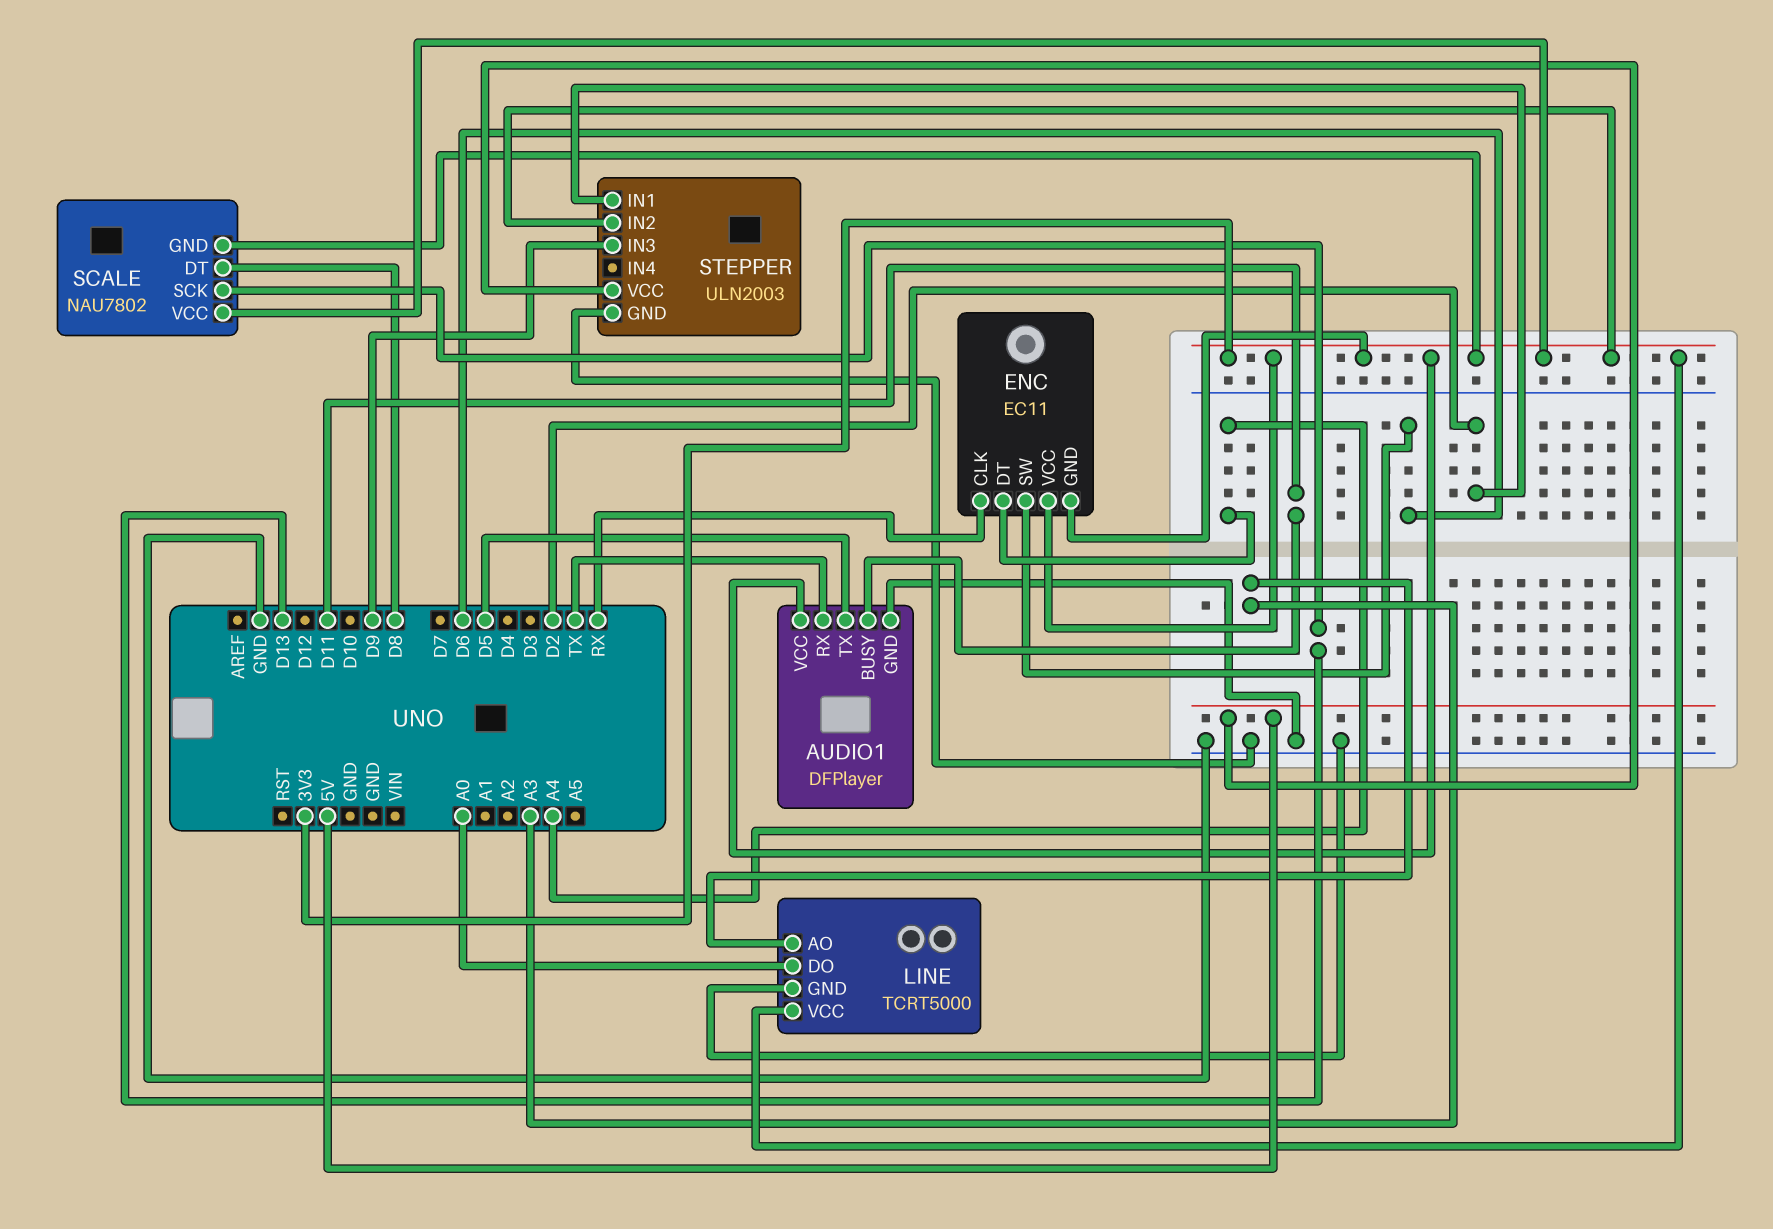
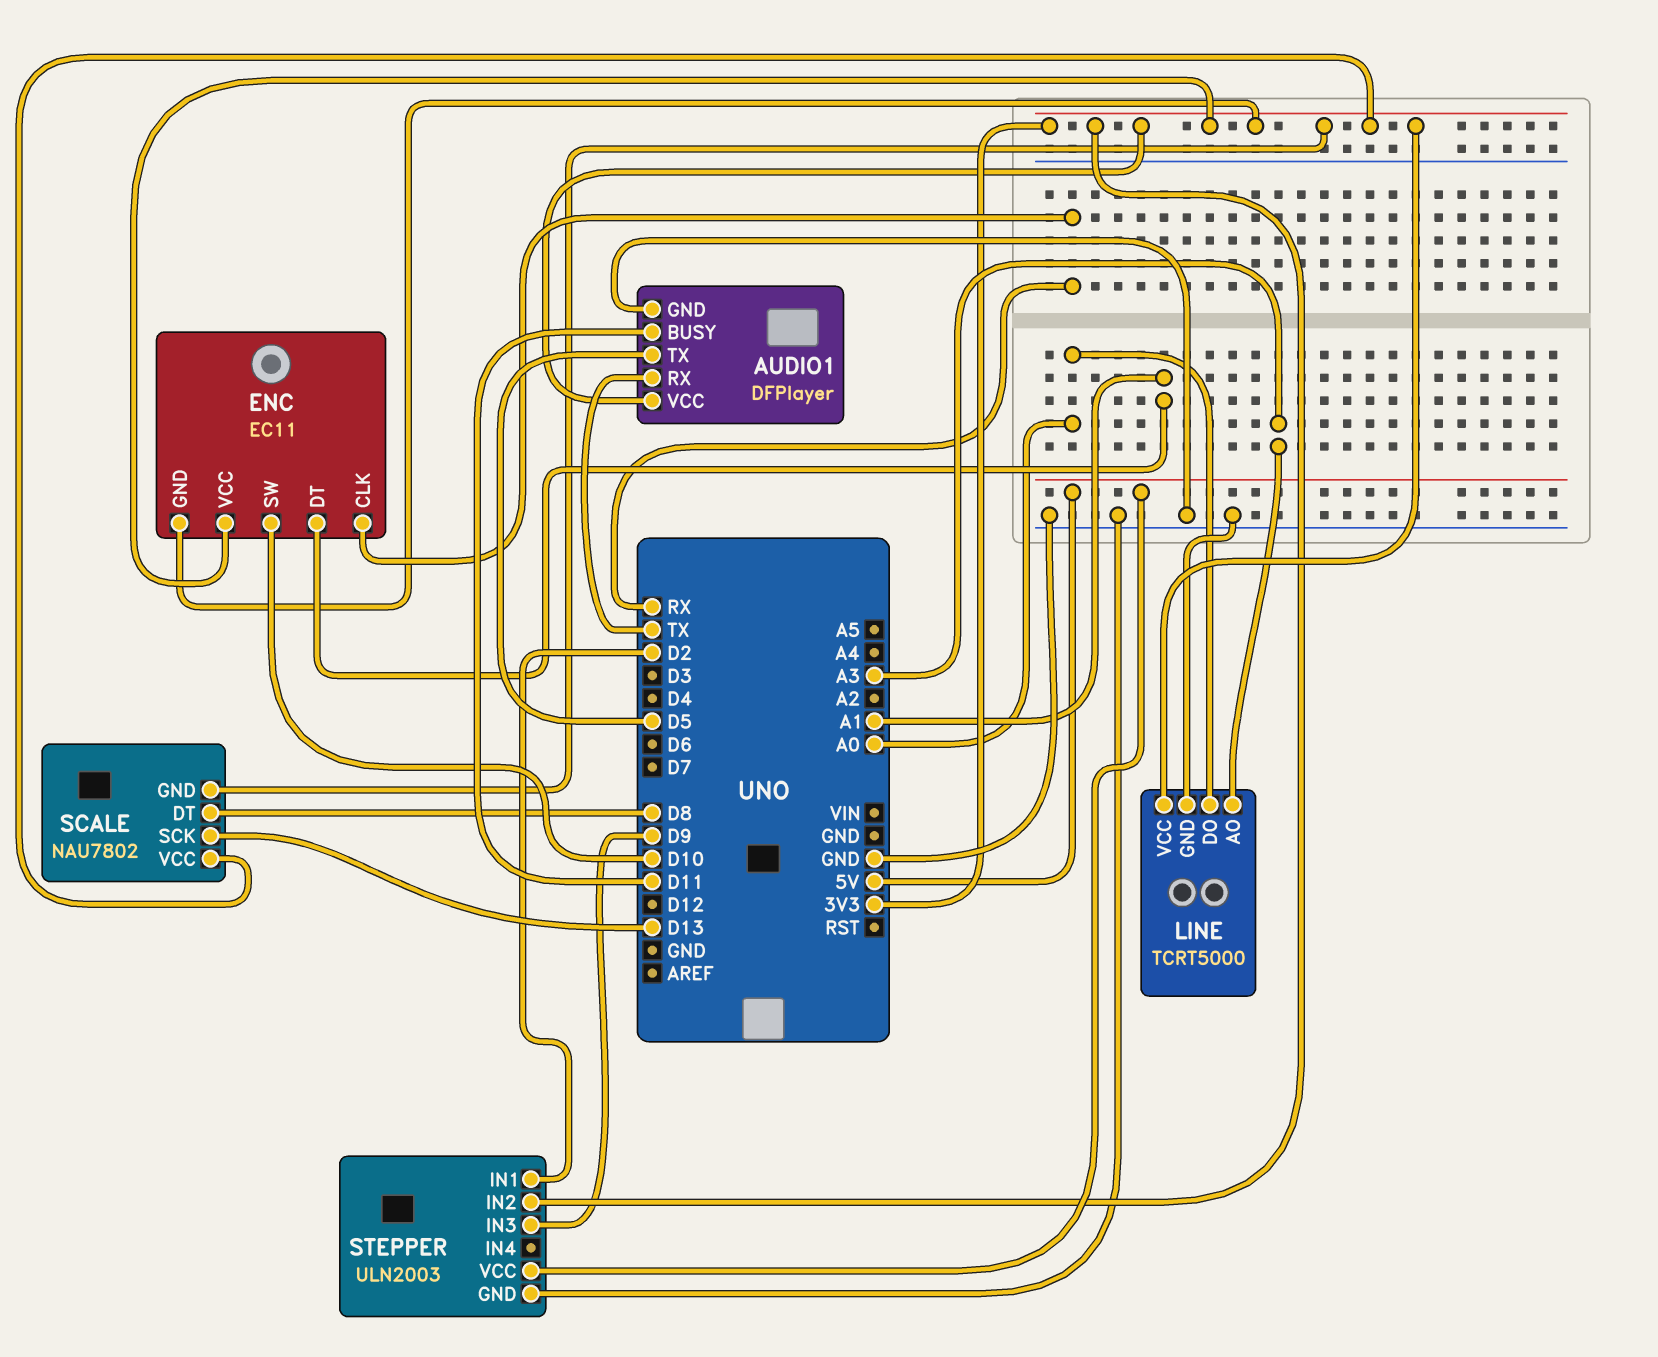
ENC pin DT: A4 -> A1
ENC pin SW: D6 -> D10

